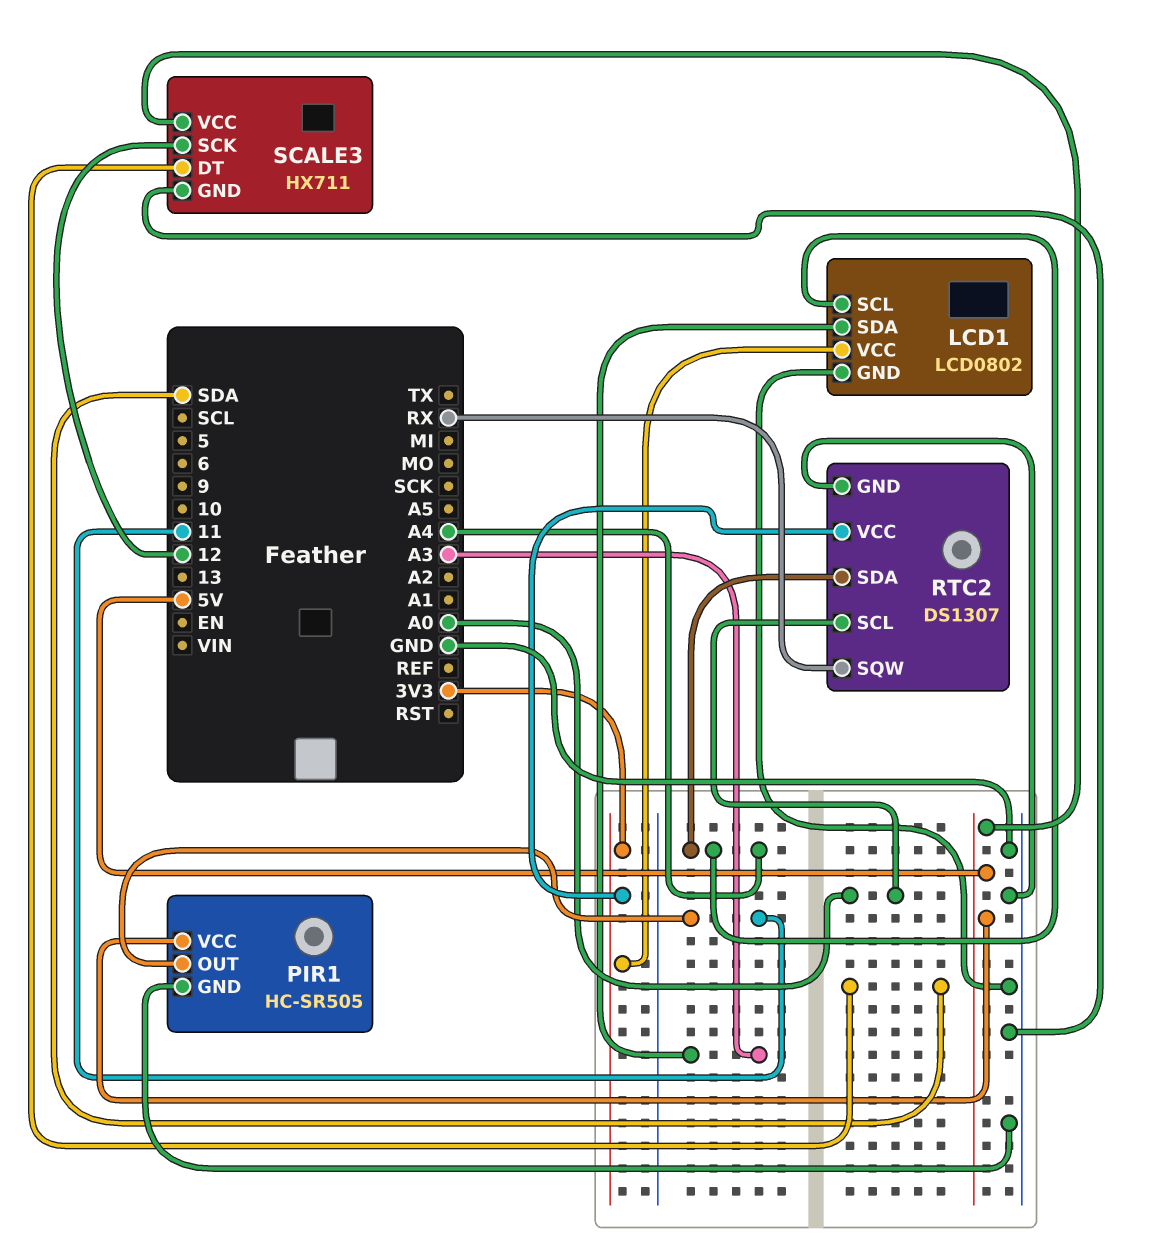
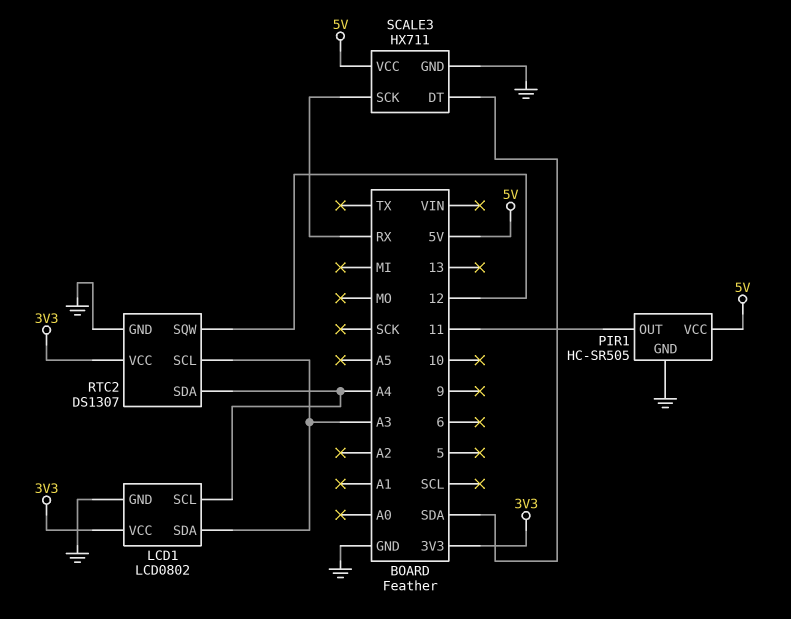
RTC2 pin SCL: A0 -> A3
RTC2 pin SQW: RX -> 12
SCALE3 pin SCK: 12 -> RX

